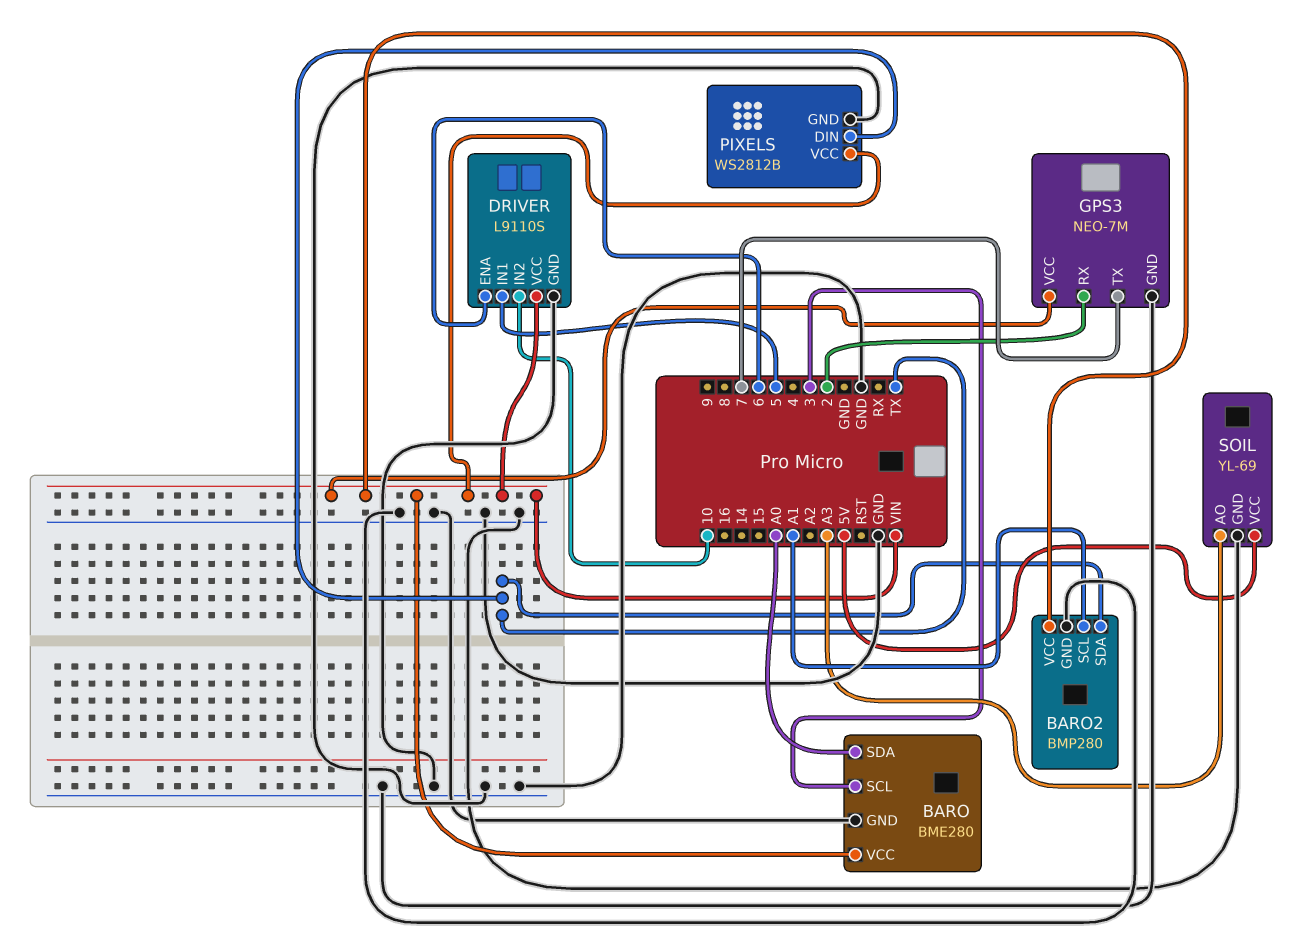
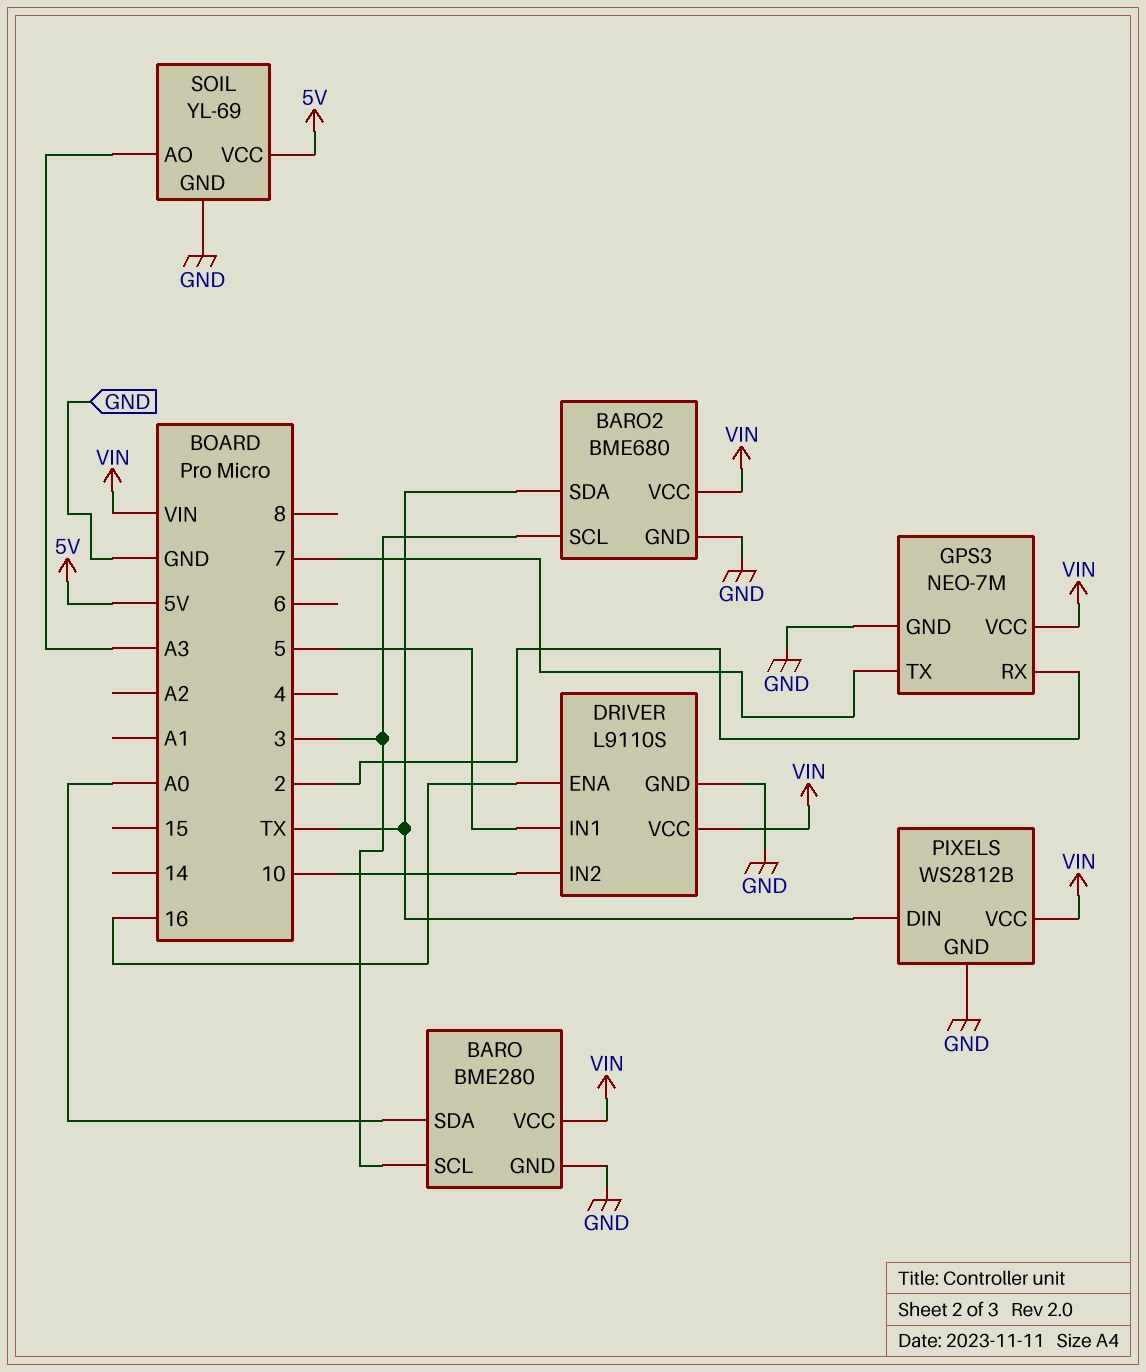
BARO2: BMP280 -> BME680
BARO2 pin SCL: A1 -> 3
DRIVER pin ENA: 6 -> 16

